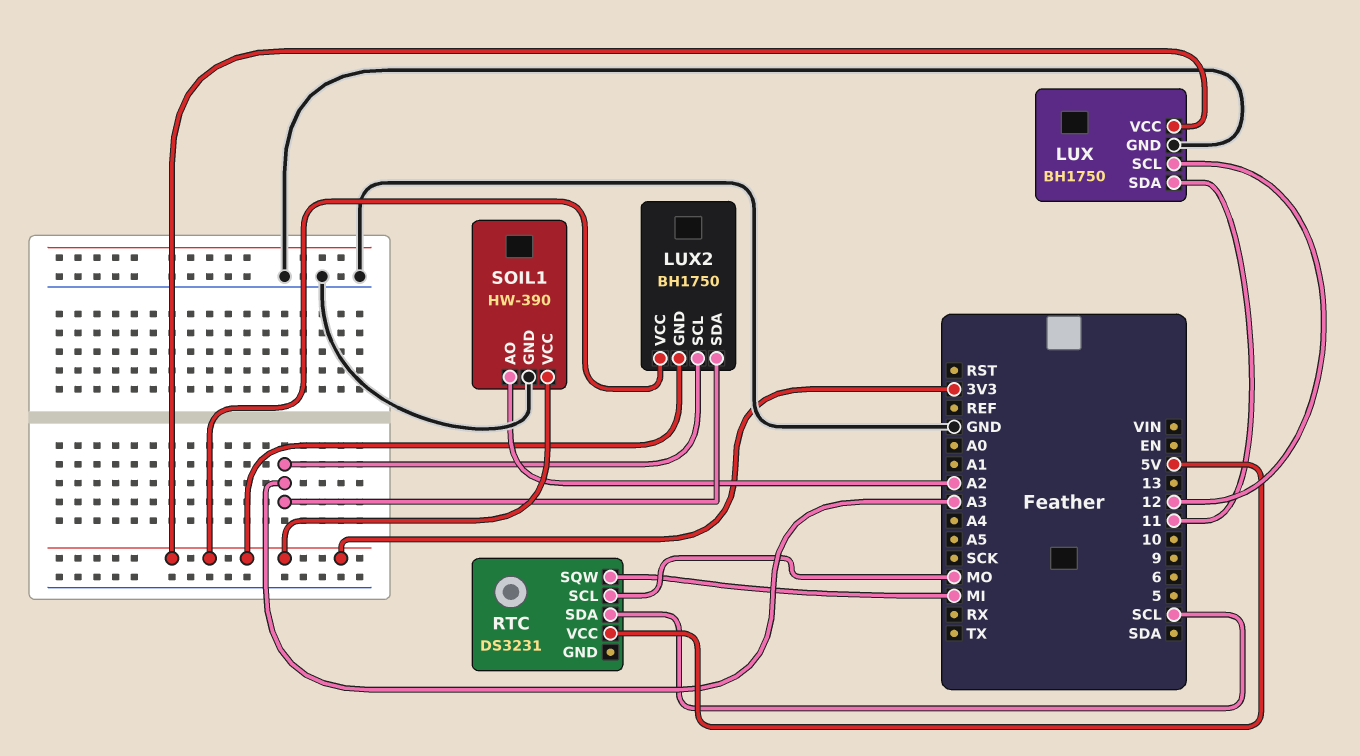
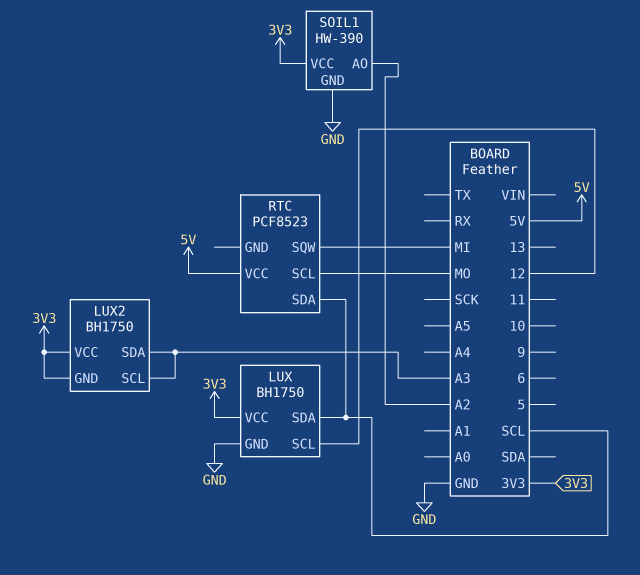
LUX pin SDA: 11 -> SCL
RTC: DS3231 -> PCF8523

